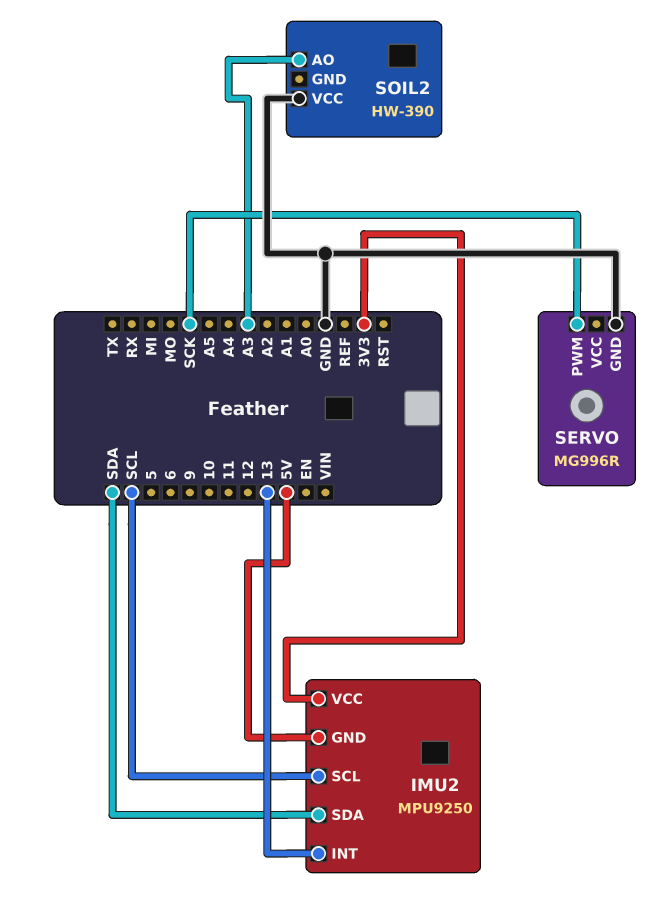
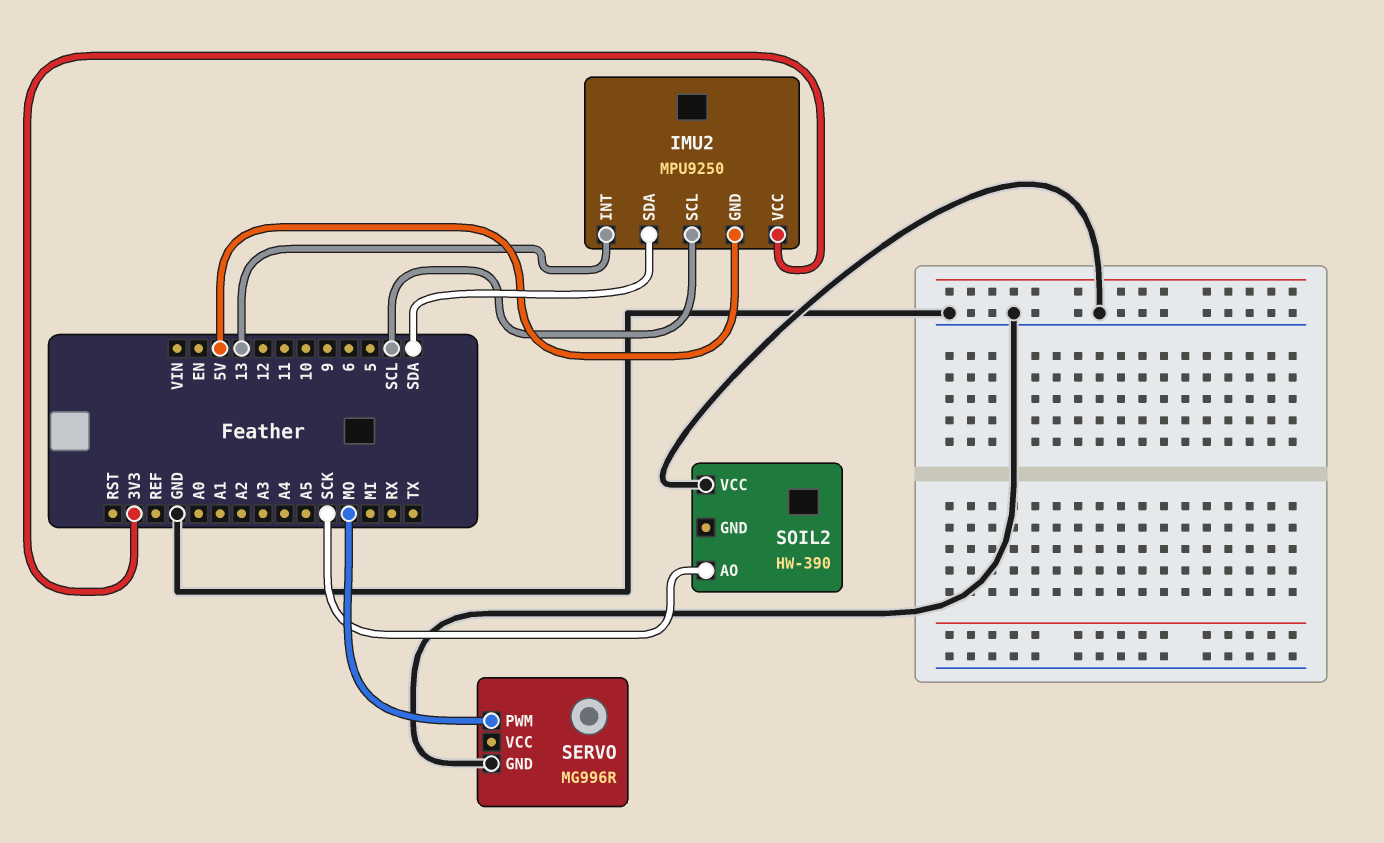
SERVO pin PWM: SCK -> MO
SOIL2 pin AO: A3 -> SCK

